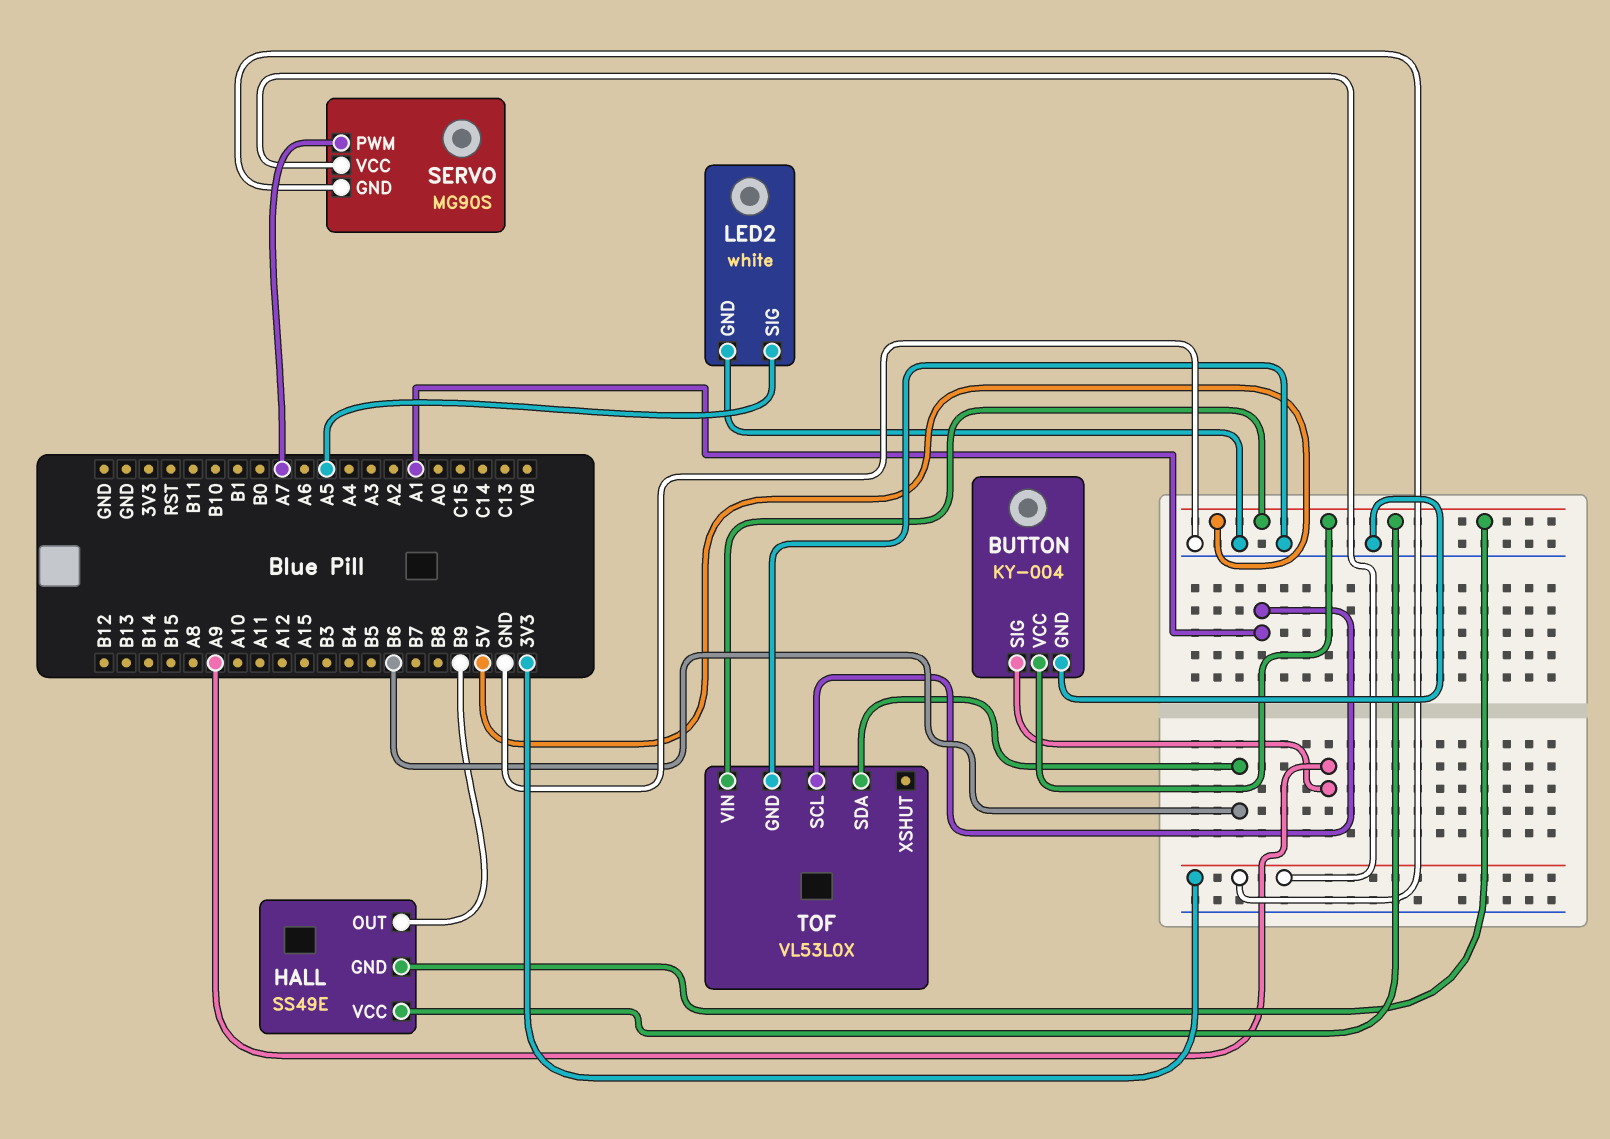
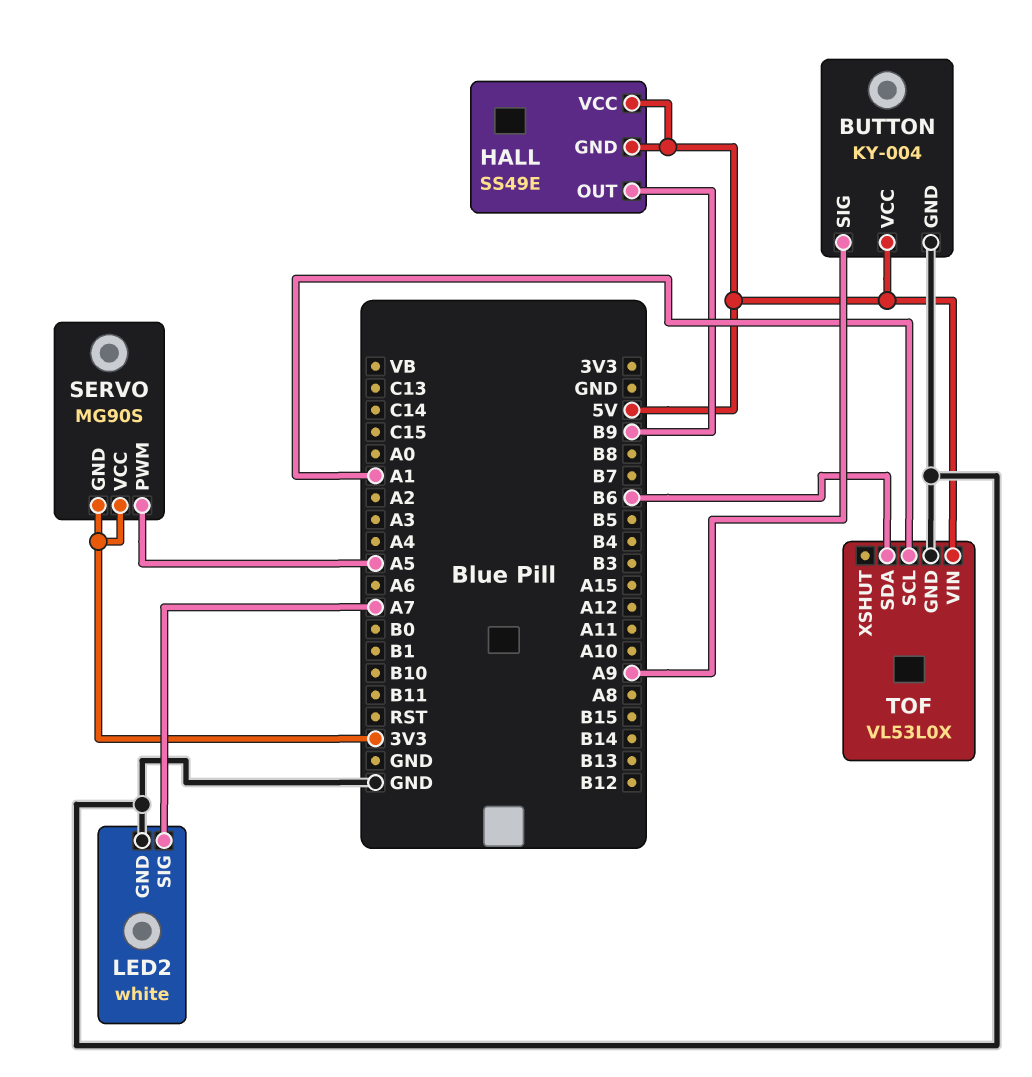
LED2 pin SIG: A5 -> A7
SERVO pin PWM: A7 -> A5

